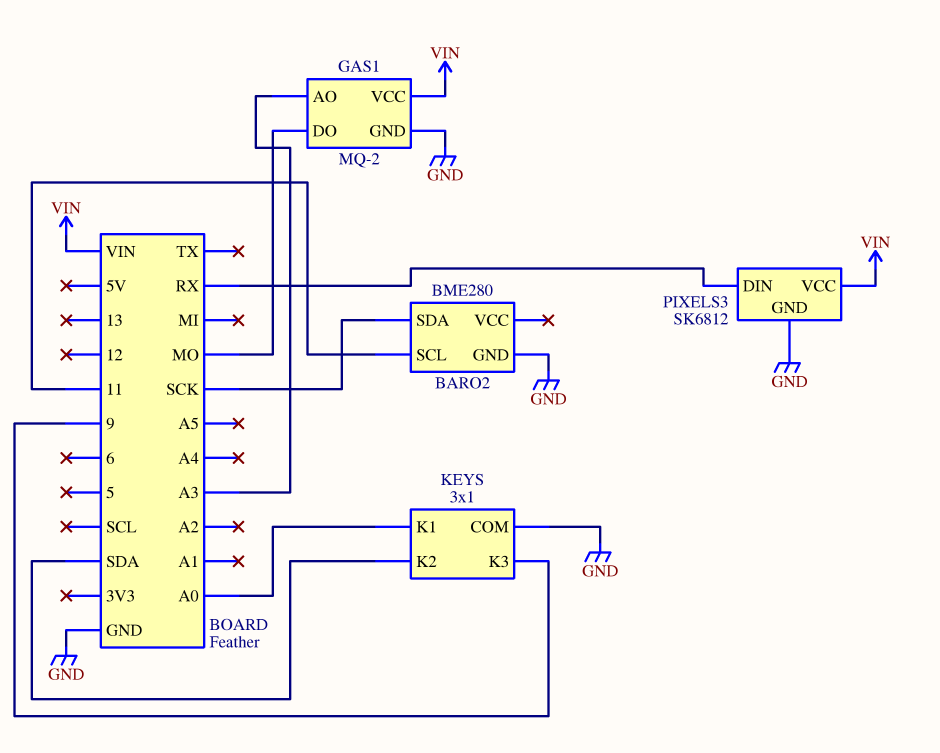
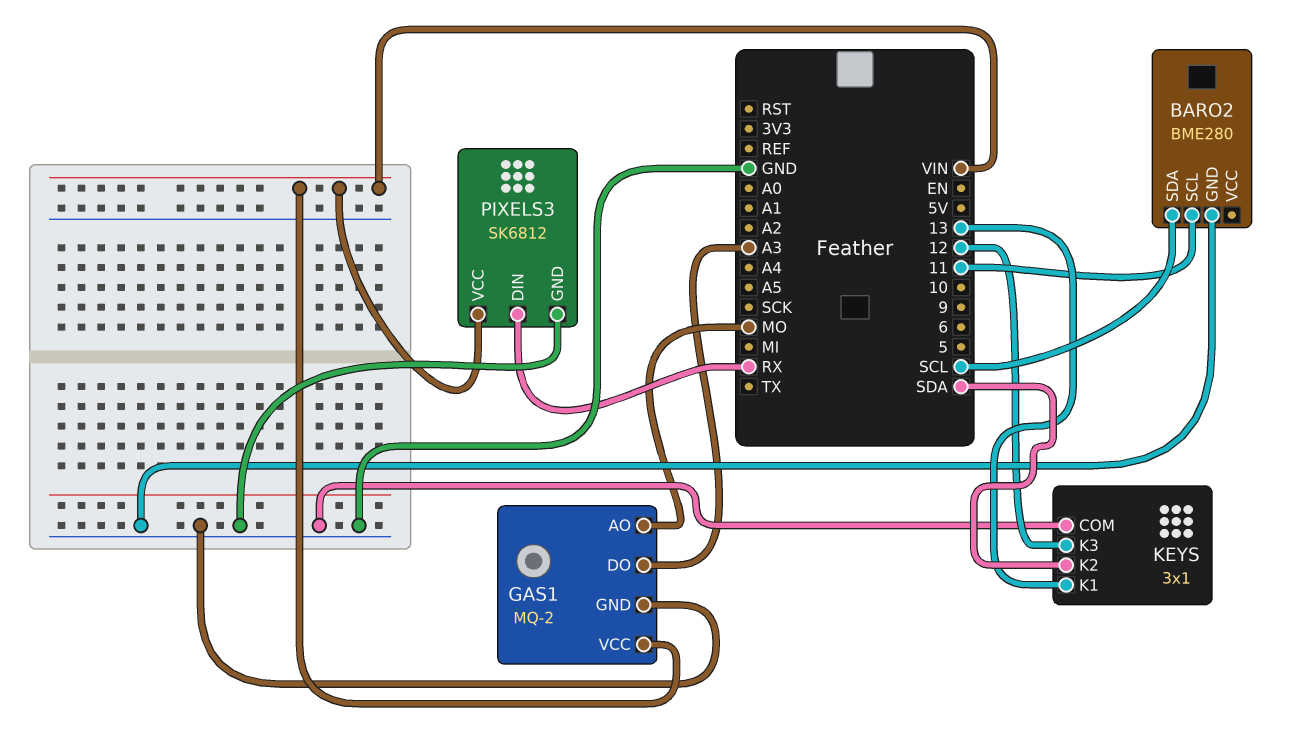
BARO2 pin SDA: SCK -> SCL
GAS1 pin AO: A3 -> MO
GAS1 pin DO: MO -> A3
KEYS pin K1: A0 -> 13
KEYS pin K3: 9 -> 12

